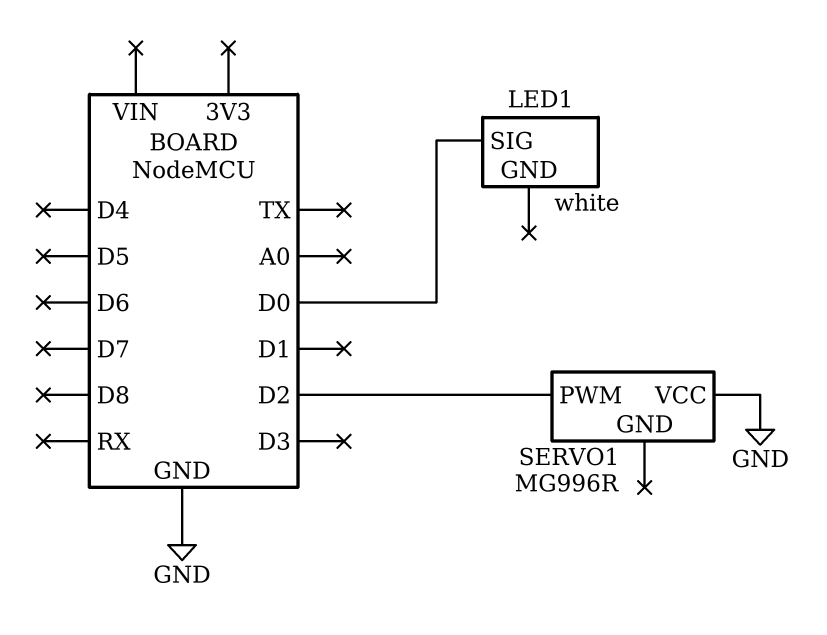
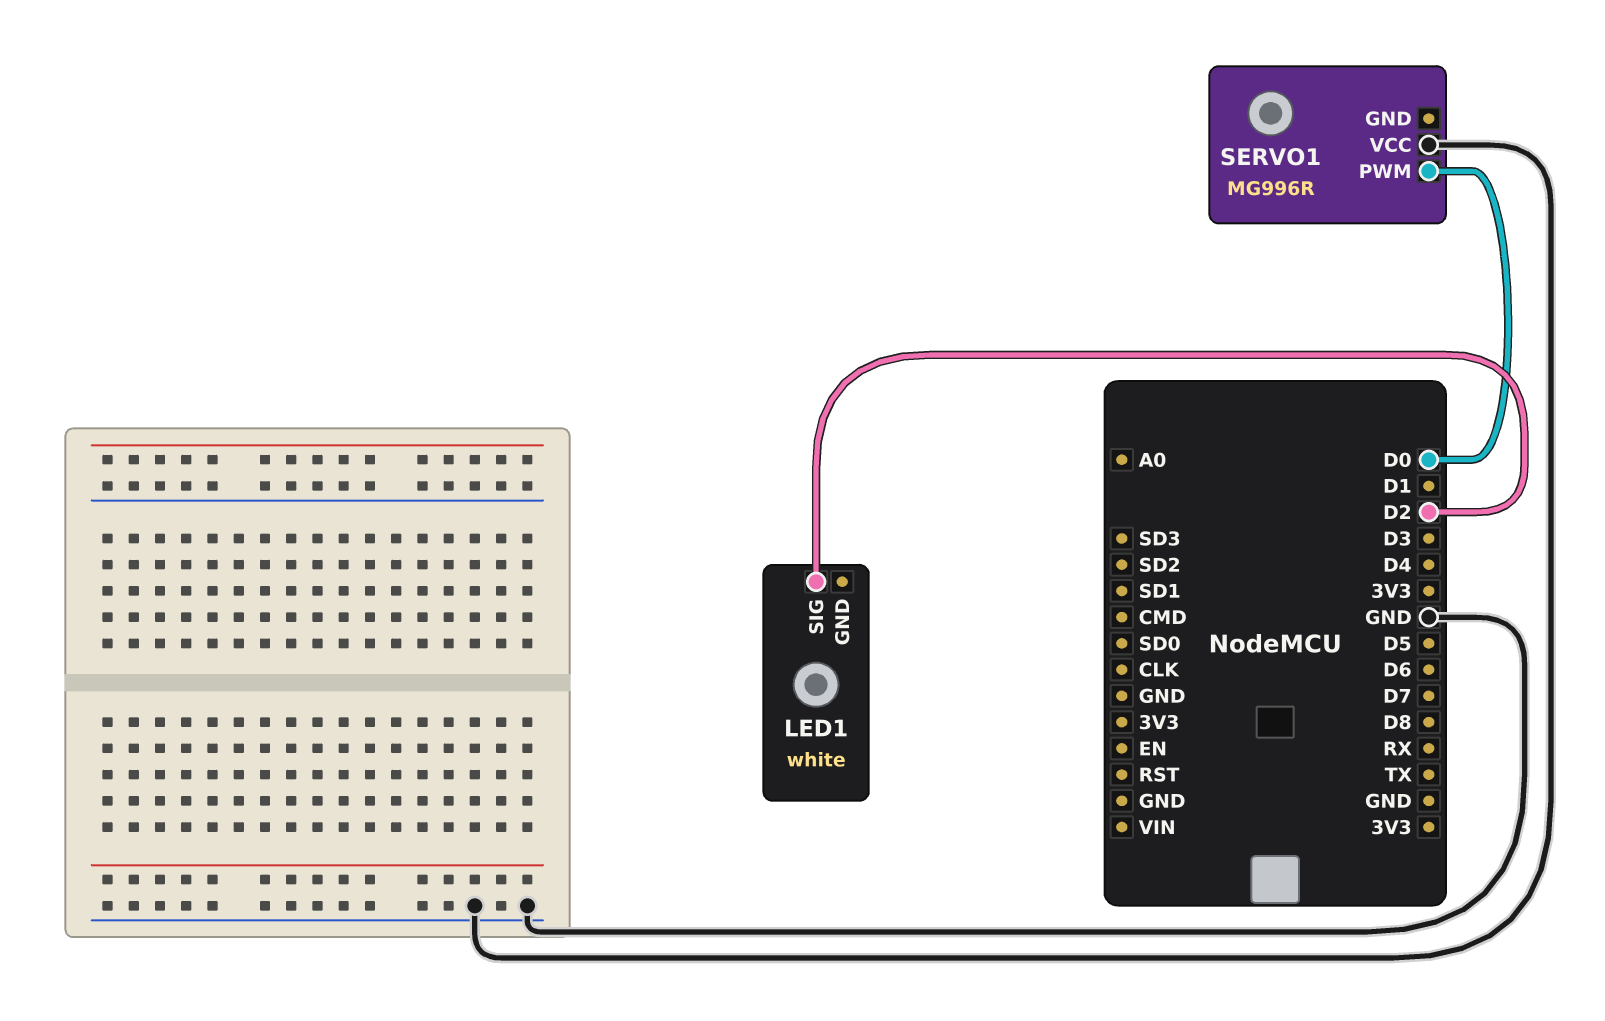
LED1 pin SIG: D0 -> D2
SERVO1 pin PWM: D2 -> D0

